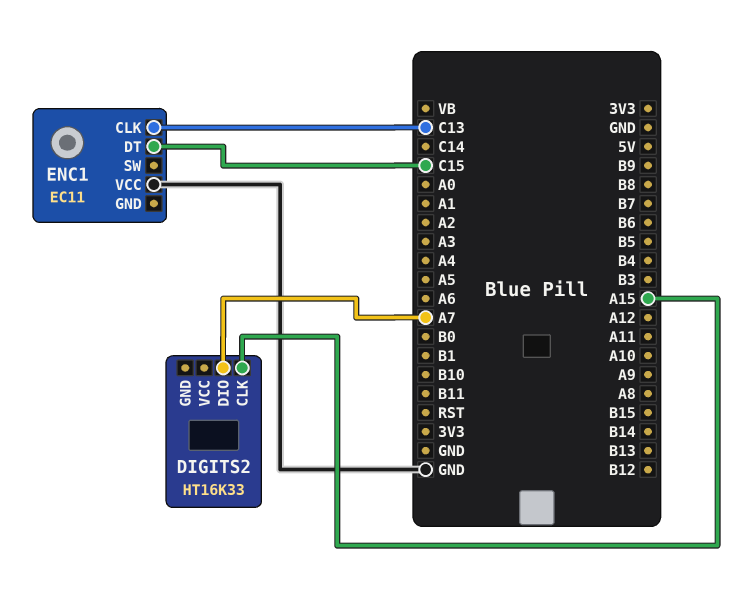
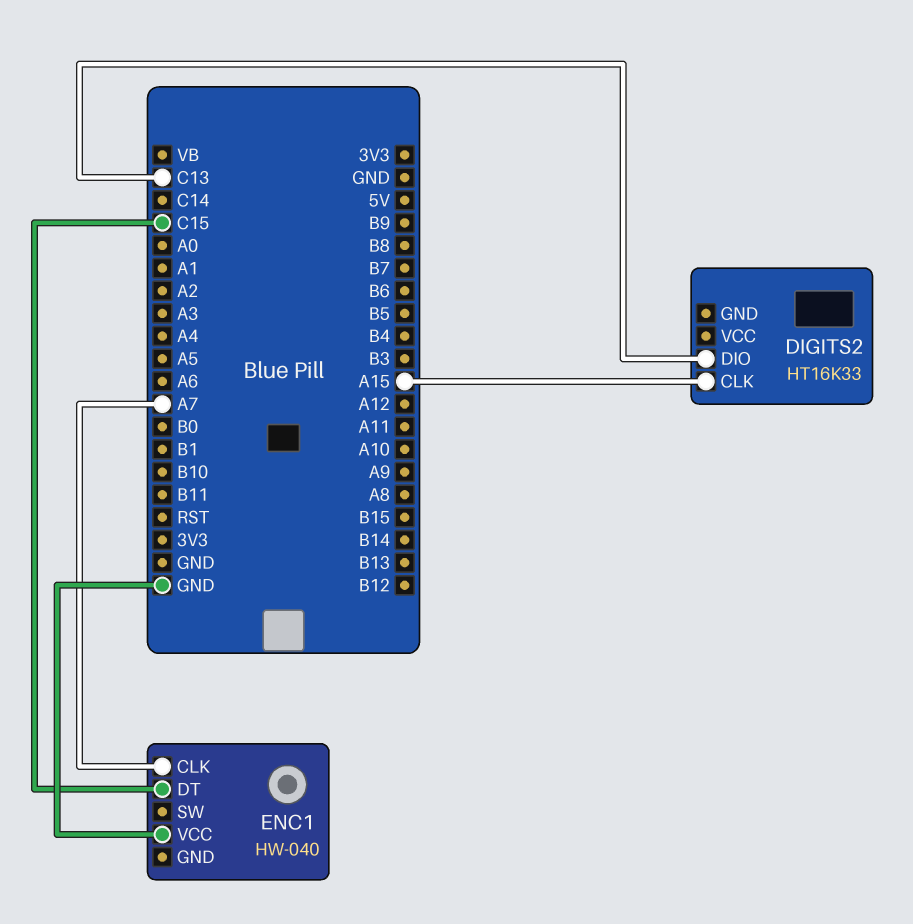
DIGITS2 pin DIO: A7 -> C13
ENC1: EC11 -> HW-040
ENC1 pin CLK: C13 -> A7

